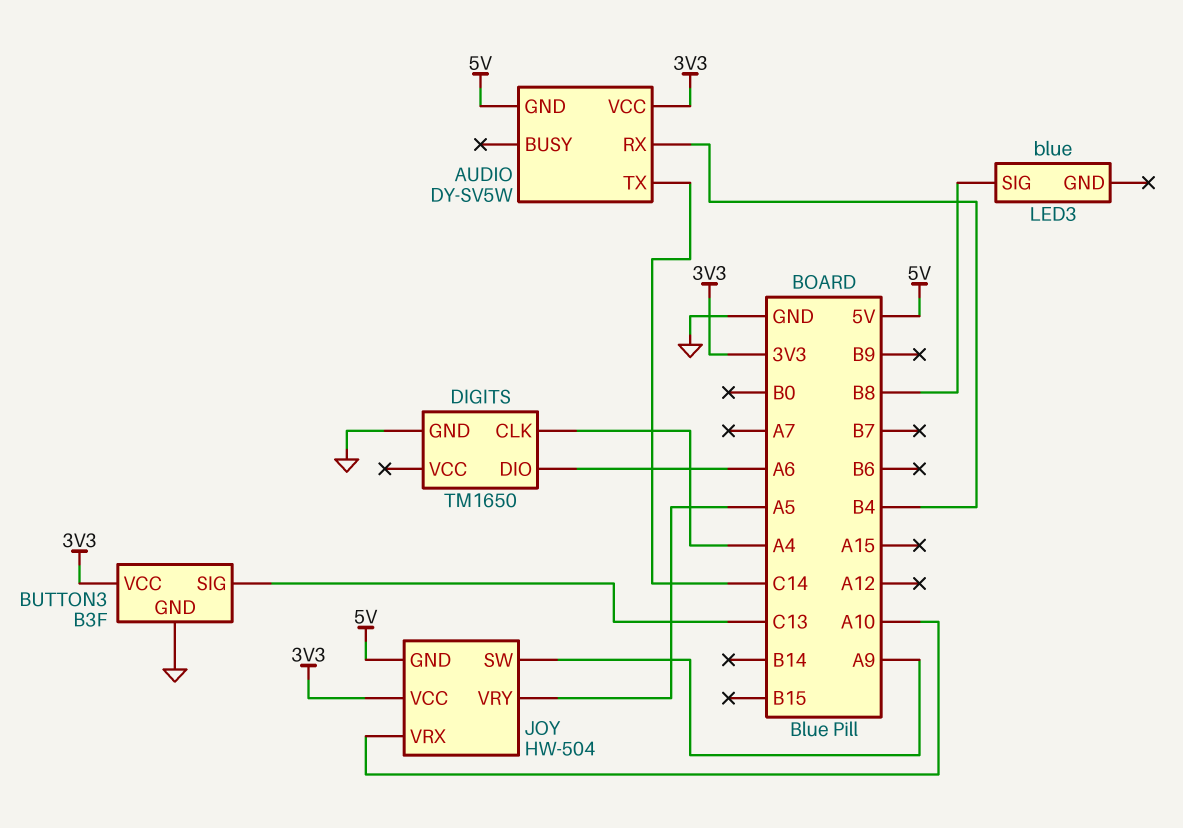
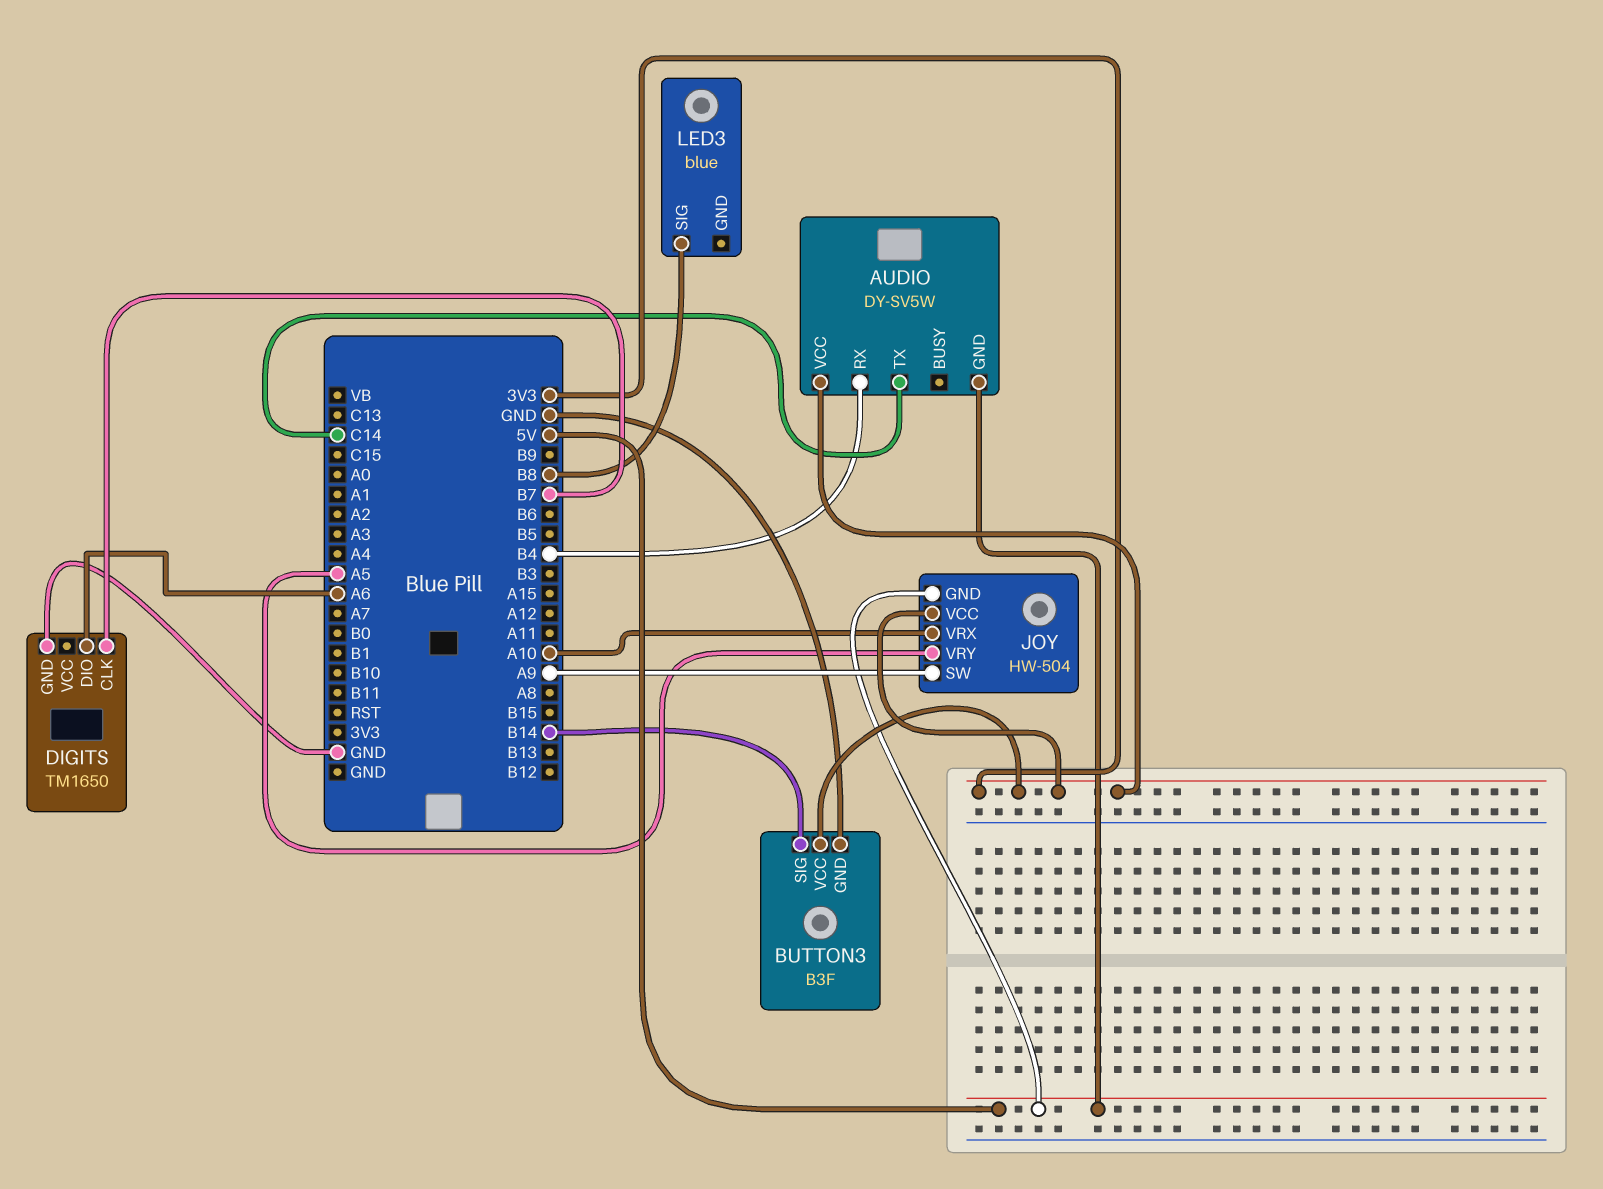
BUTTON3 pin SIG: C13 -> B14
DIGITS pin CLK: A4 -> B7

